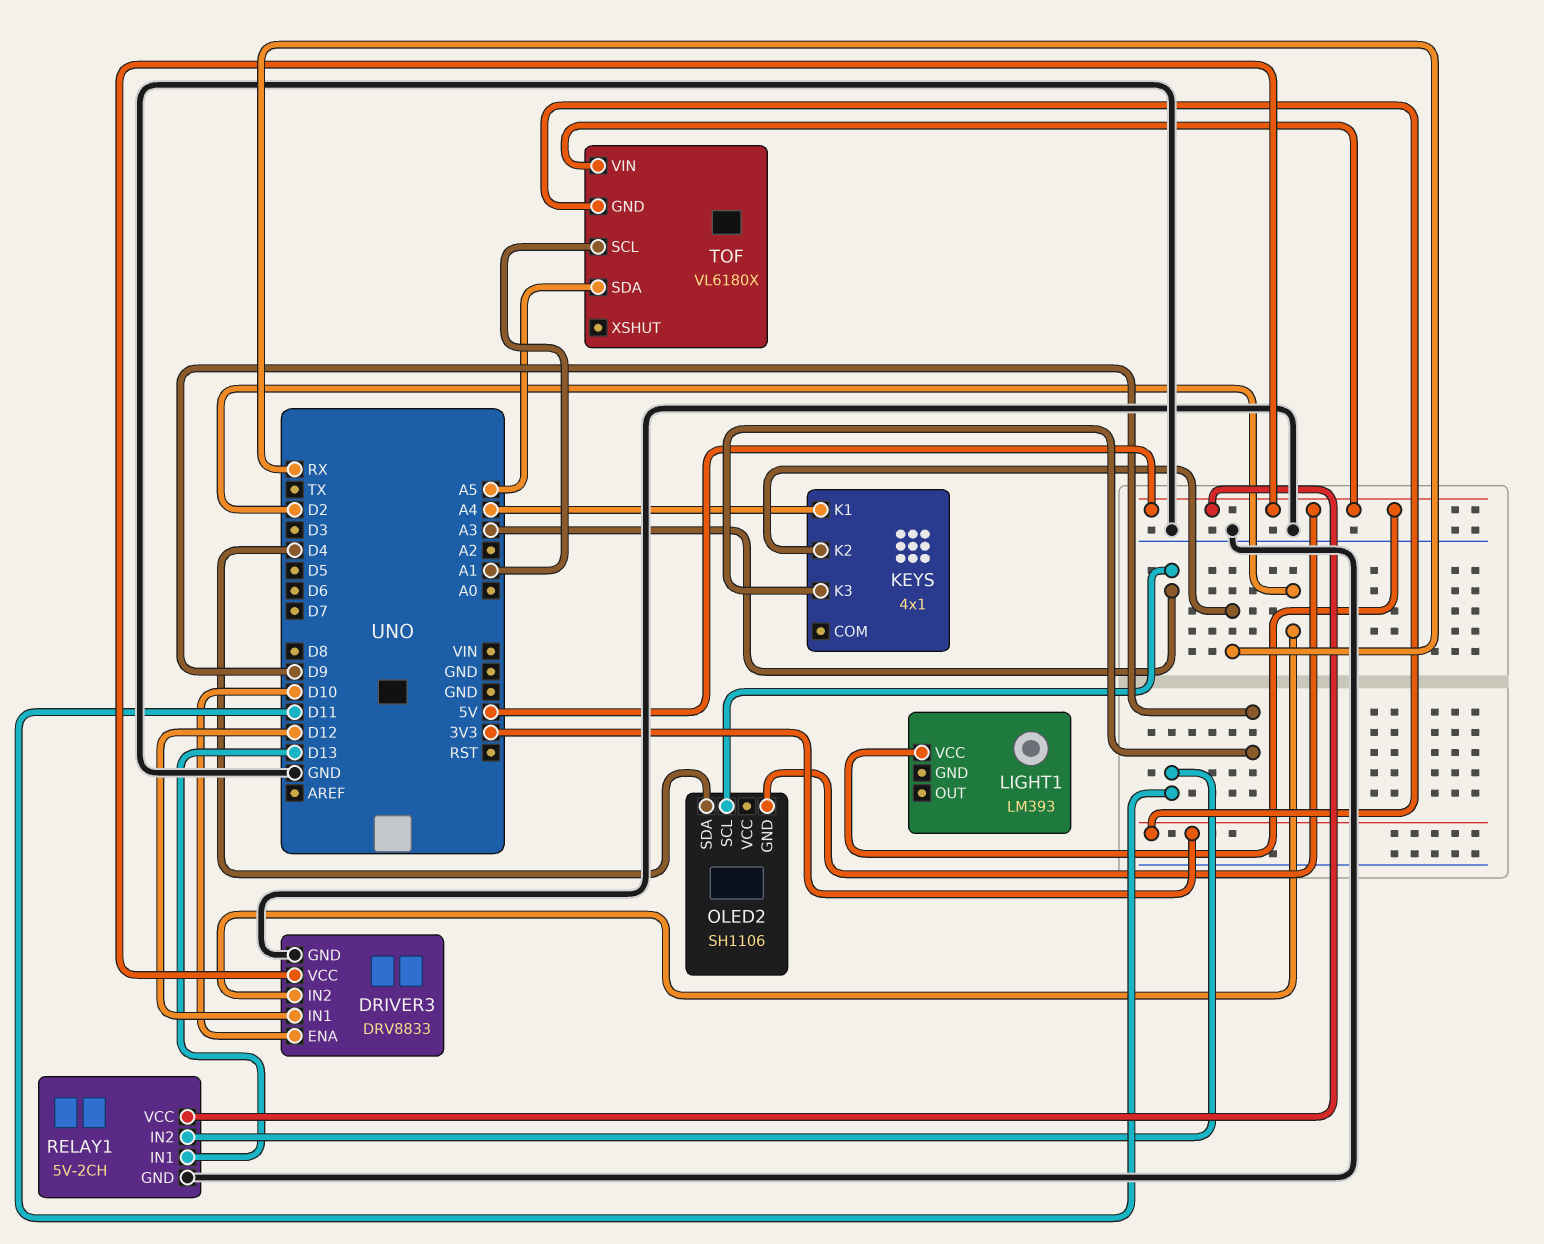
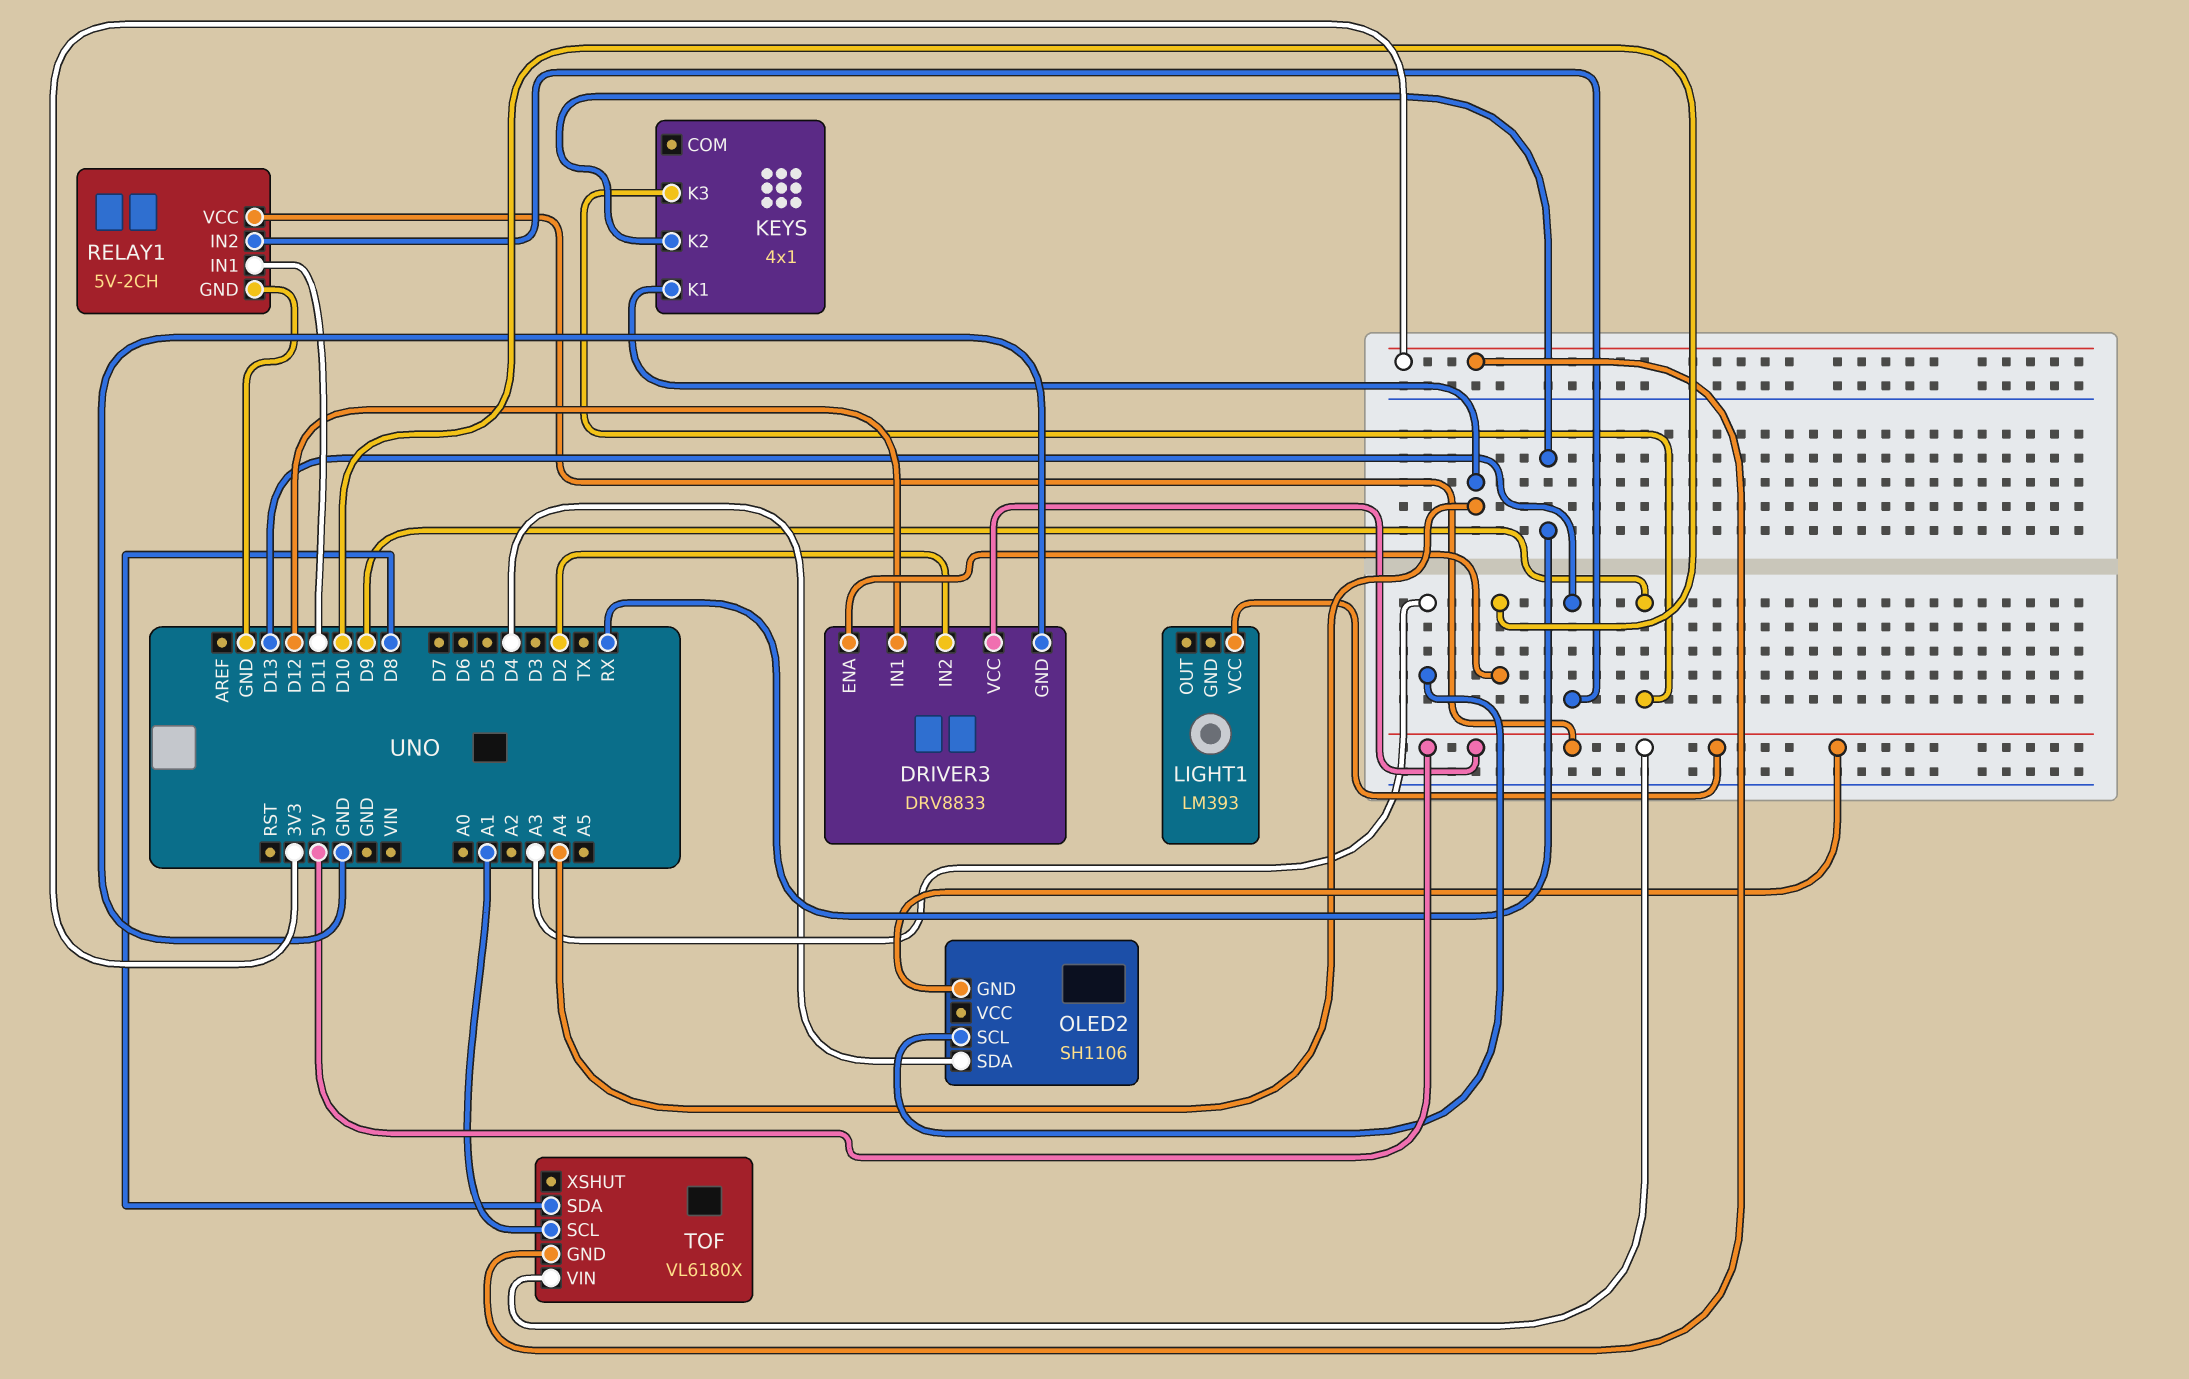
RELAY1 pin IN1: D13 -> D11
RELAY1 pin IN2: D11 -> D13
TOF pin SDA: A5 -> D8

